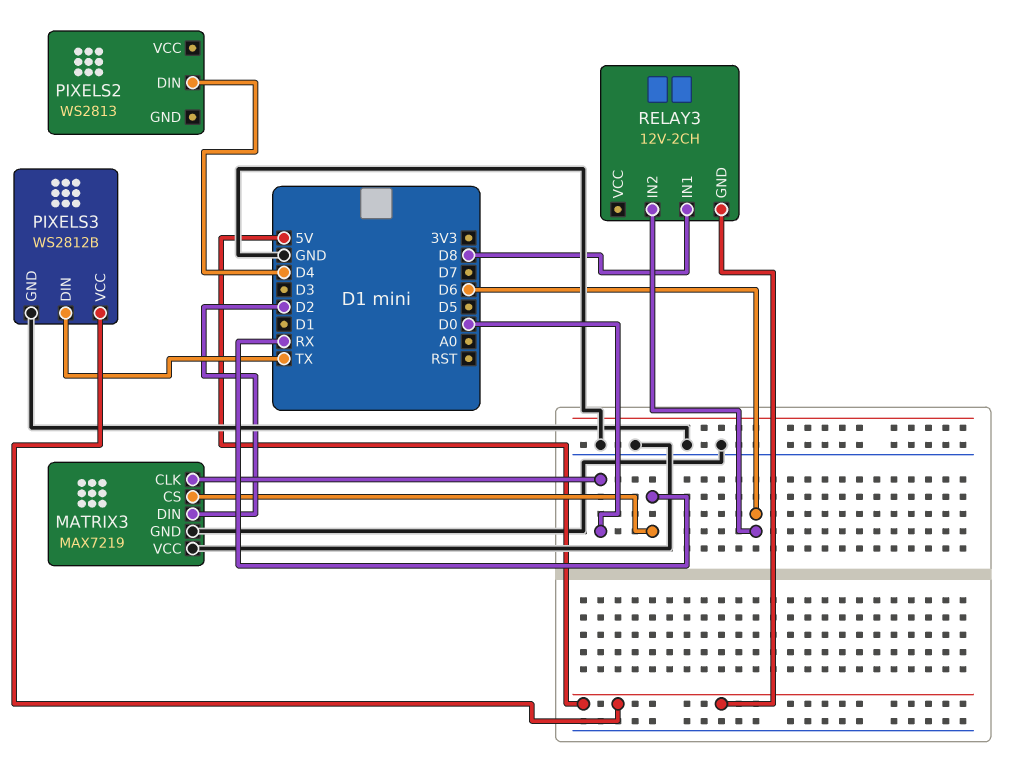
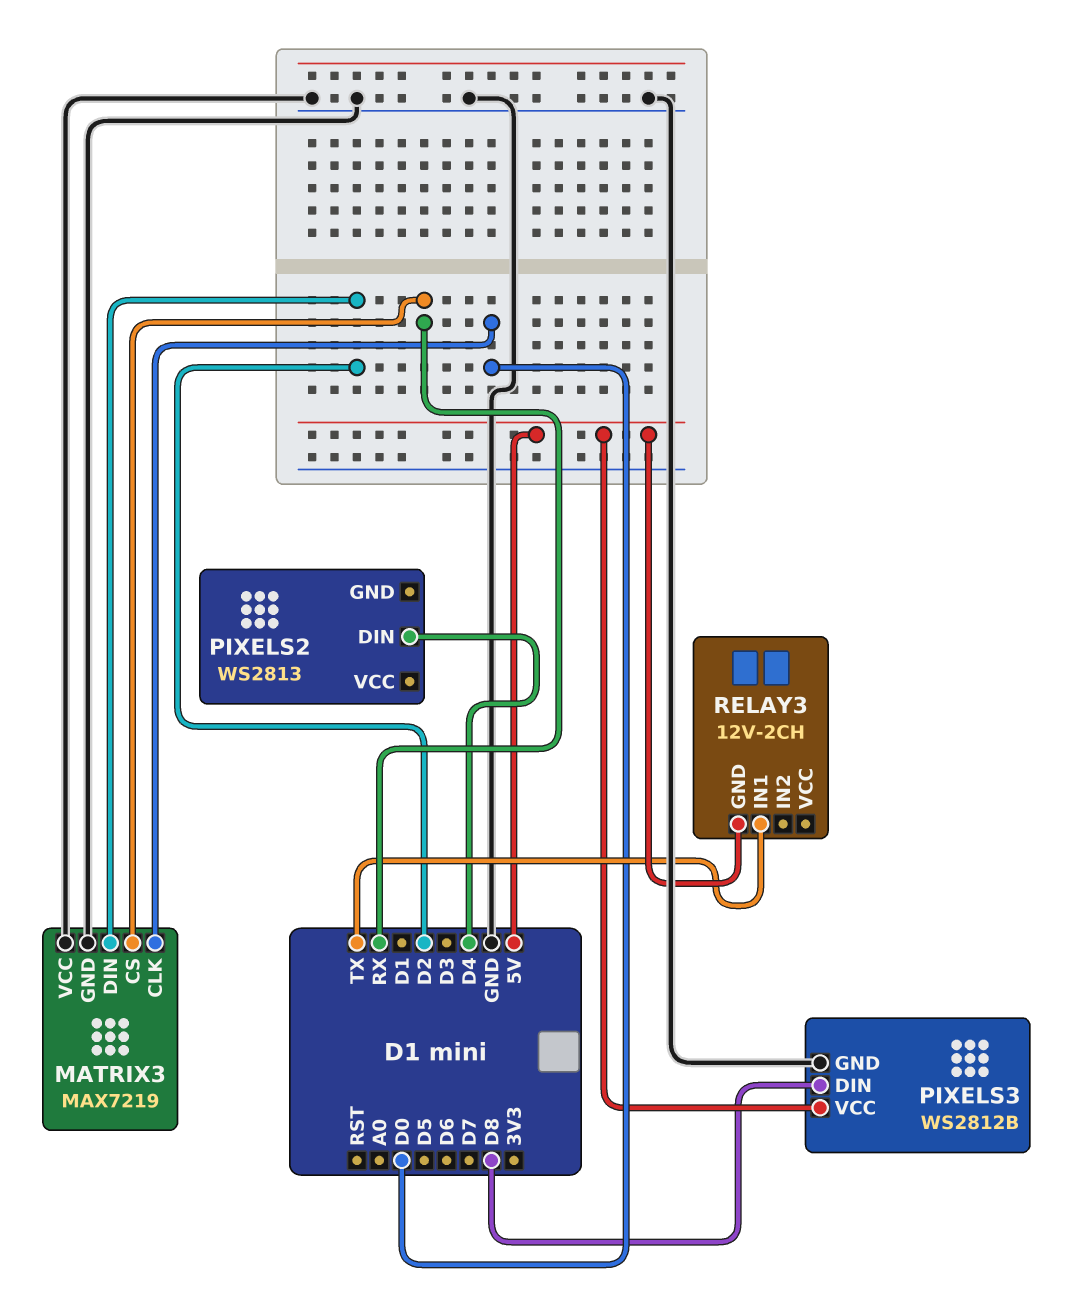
PIXELS3 pin DIN: TX -> D8
RELAY3 pin IN1: D8 -> TX
RELAY3 pin IN2: D6 -> none

